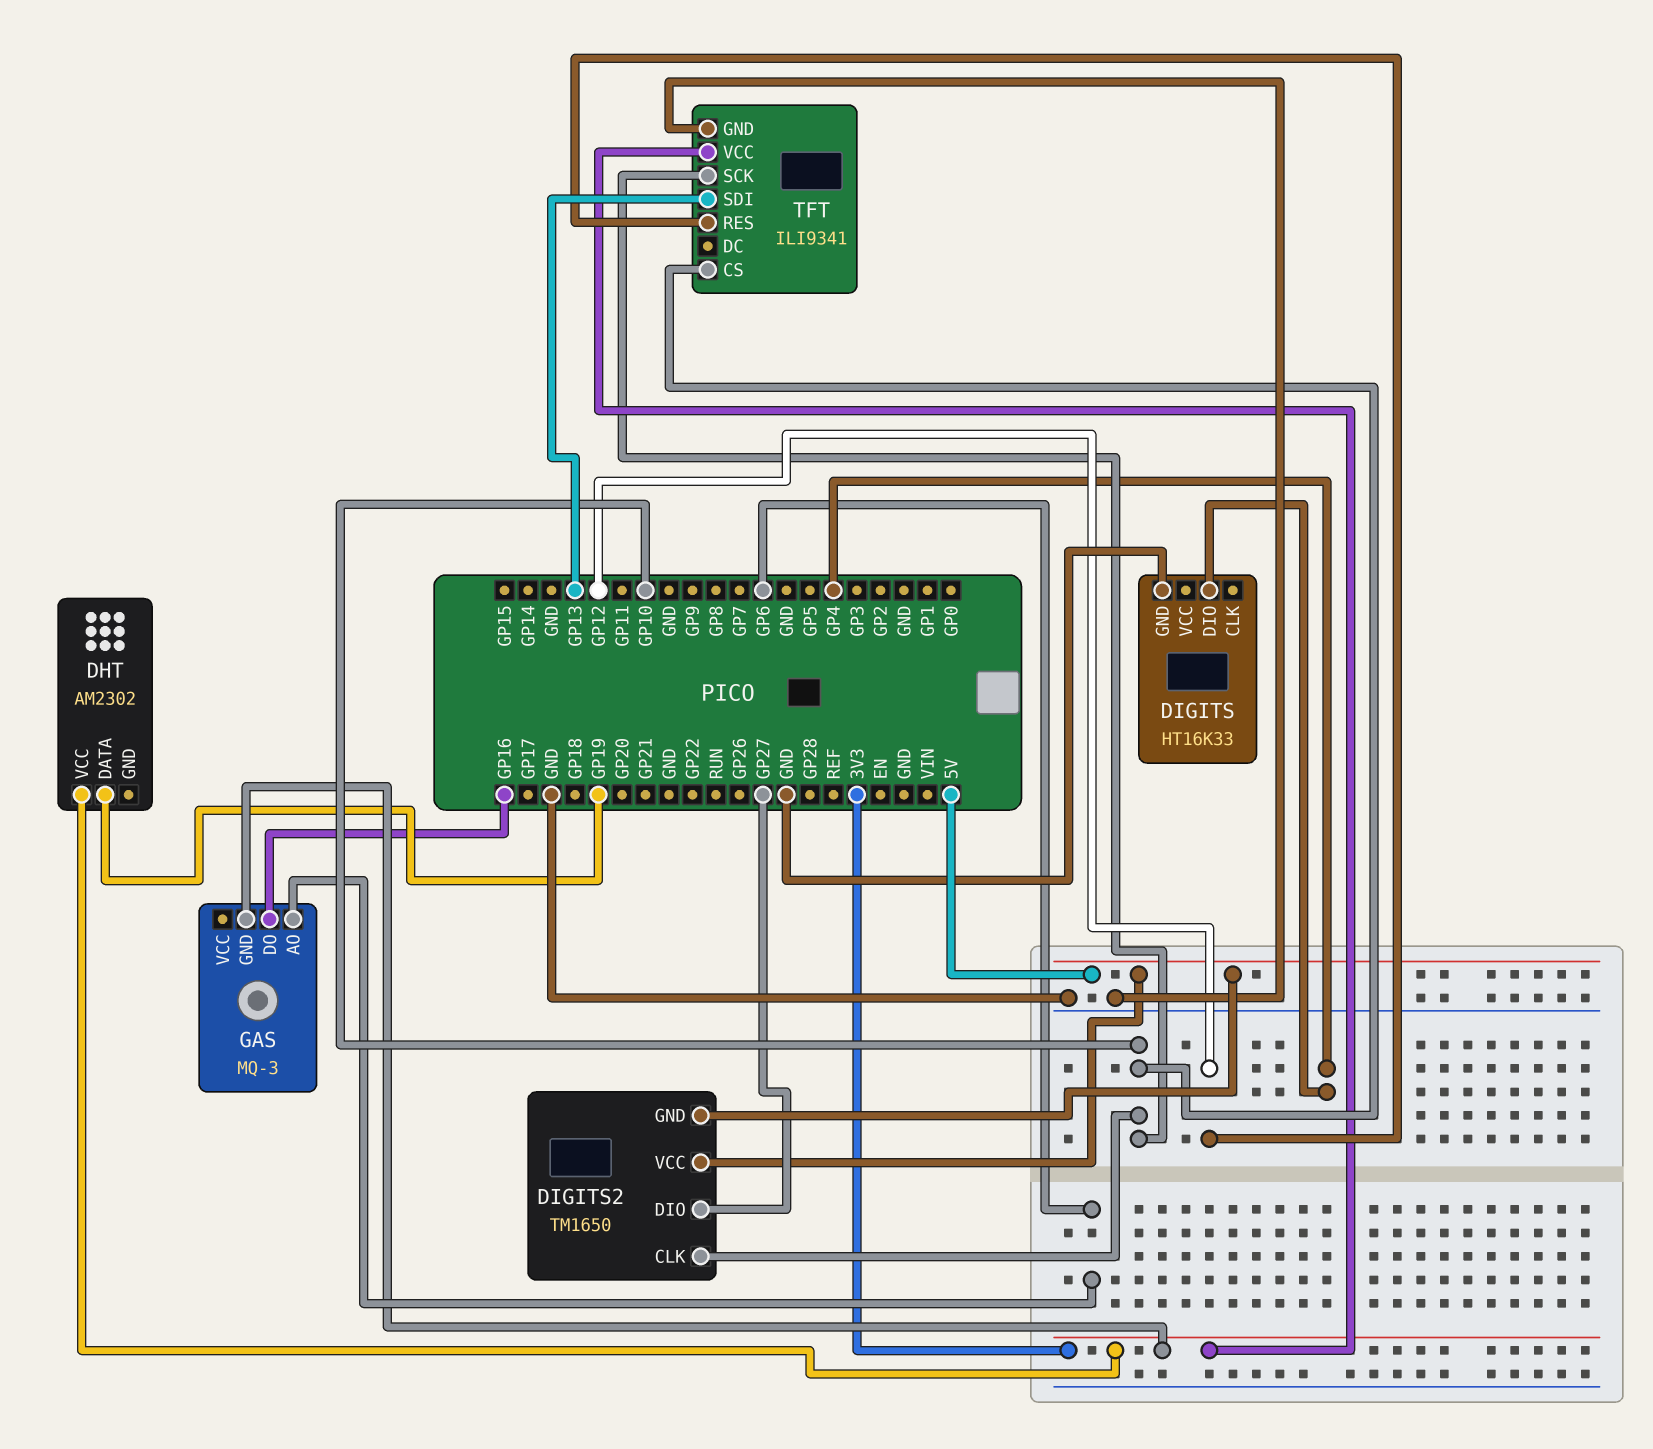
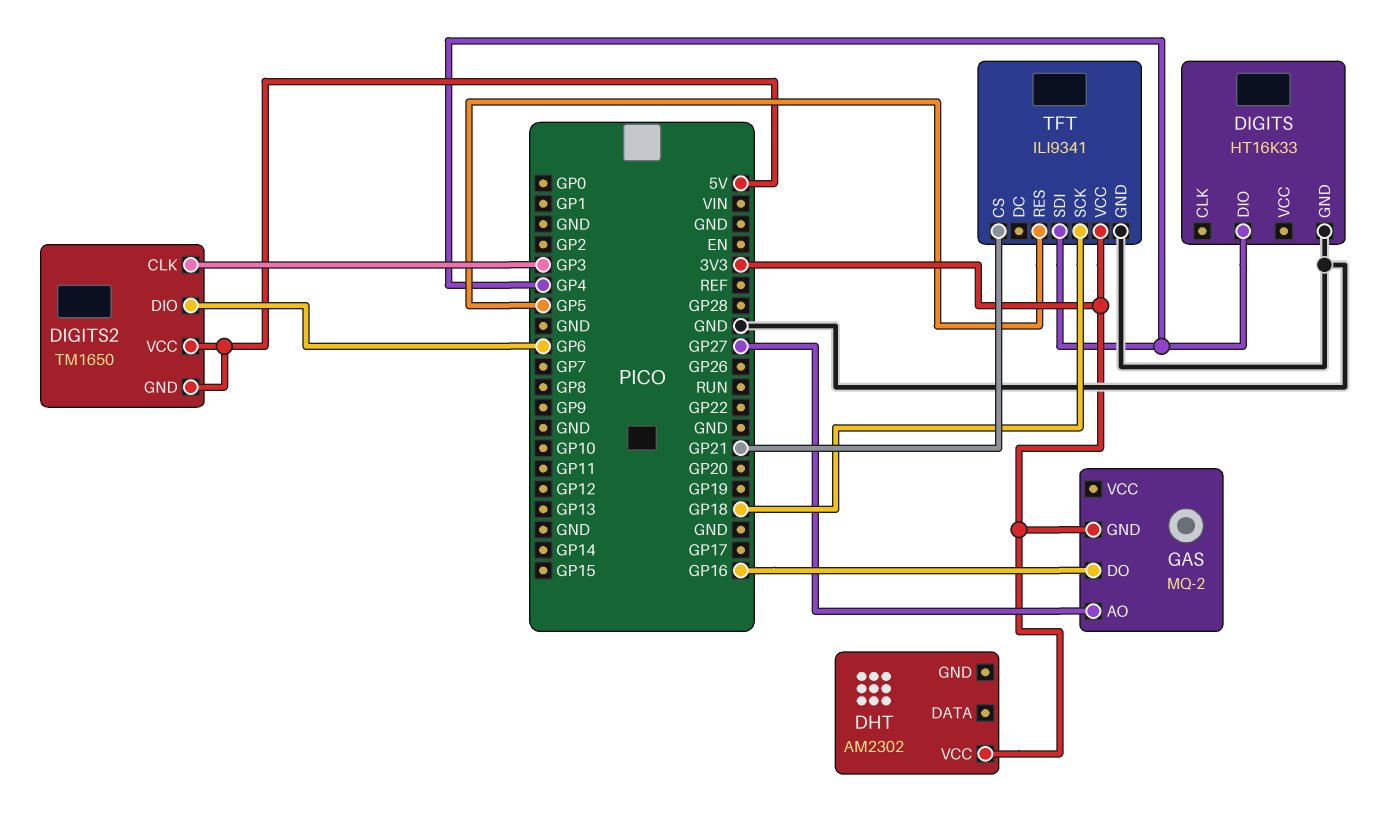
DHT pin DATA: GP19 -> none
DIGITS2 pin CLK: GP10 -> GP3
DIGITS2 pin DIO: GP27 -> GP6
GAS: MQ-3 -> MQ-2
GAS pin AO: GP6 -> GP27
TFT pin CS: GP10 -> GP21
TFT pin RES: GP12 -> GP5
TFT pin SCK: GP10 -> GP18
TFT pin SDI: GP13 -> GP4

